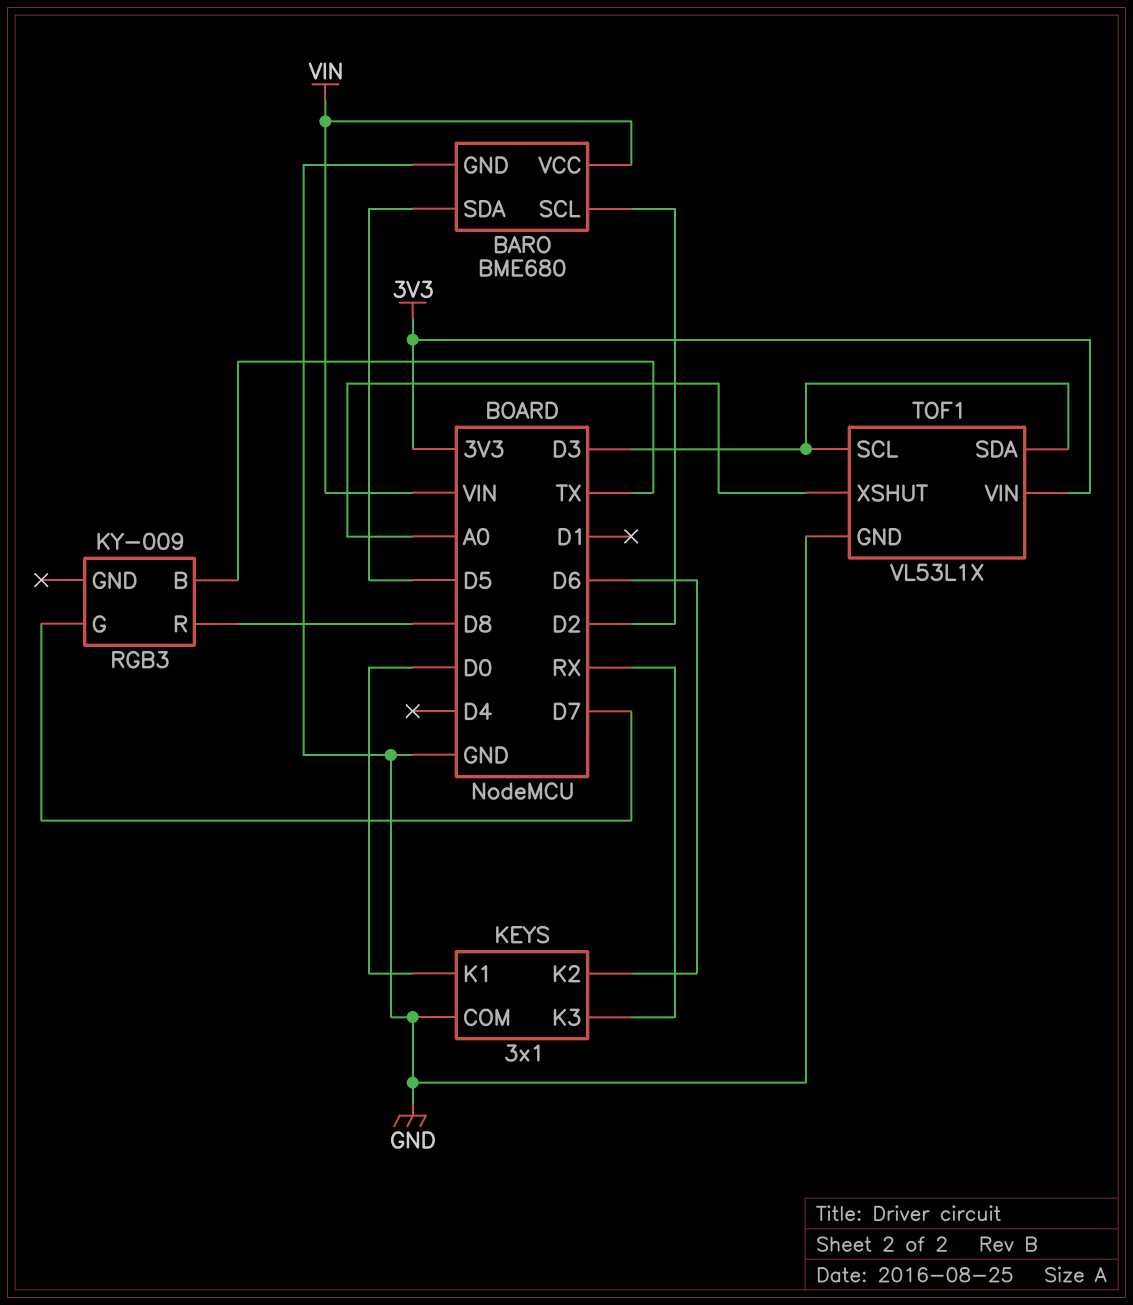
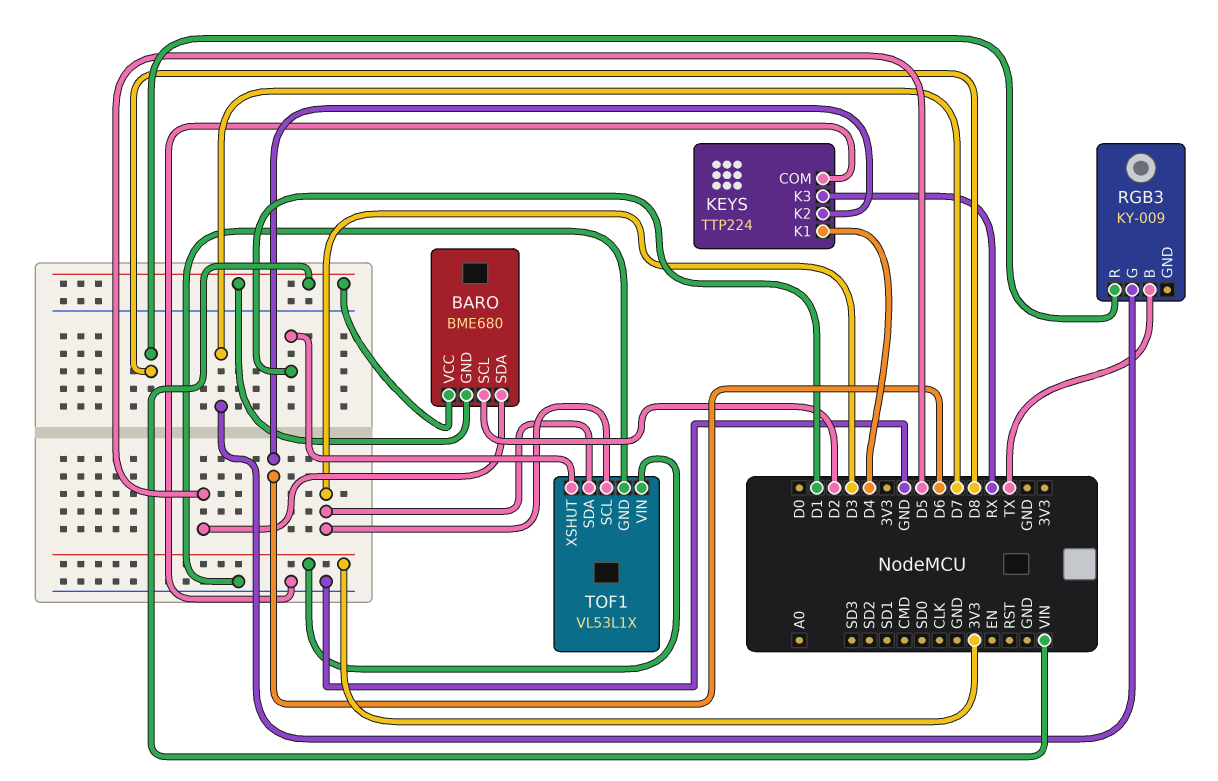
BARO pin GND: GND -> VIN
KEYS: 3x1 -> TTP224
KEYS pin K1: D0 -> D4
TOF1 pin XSHUT: A0 -> D1

